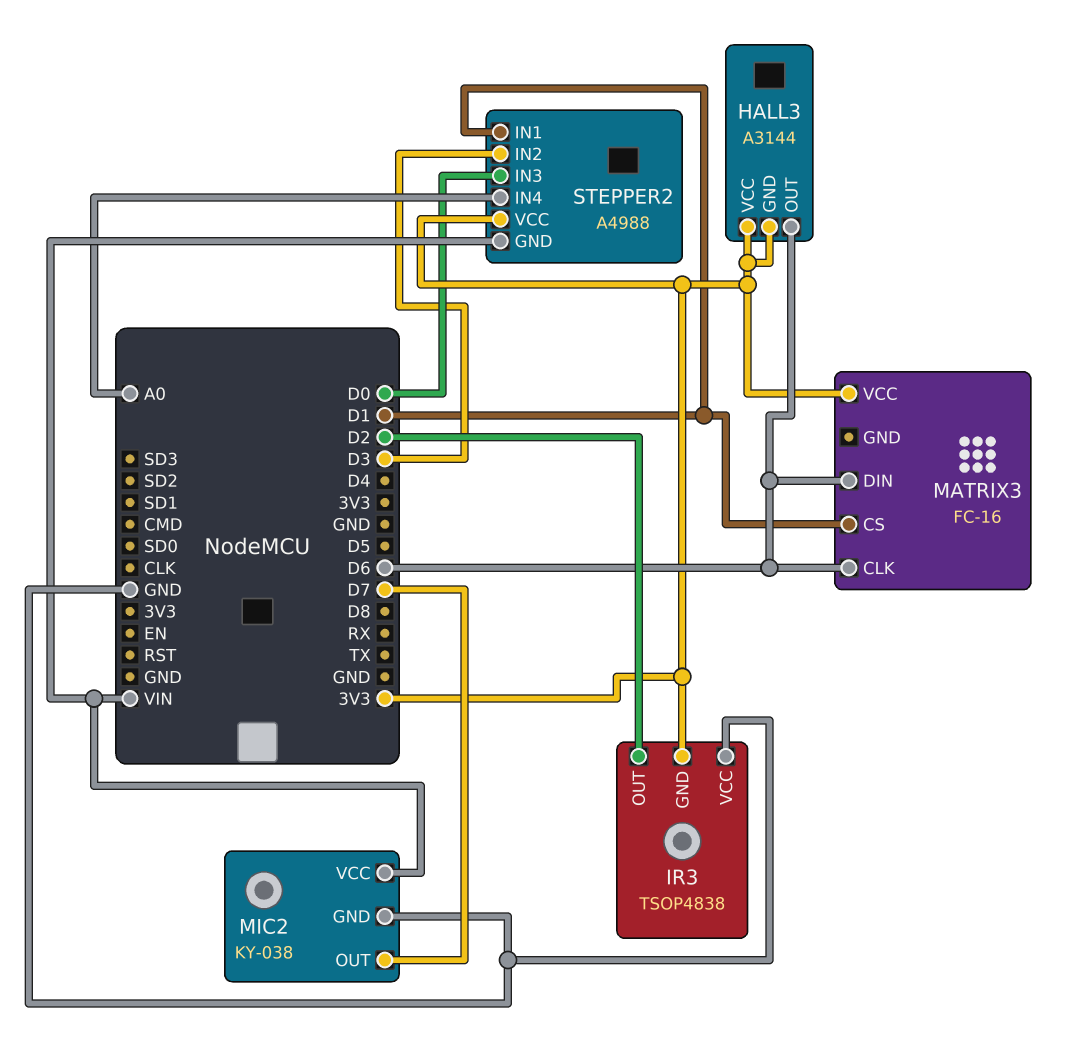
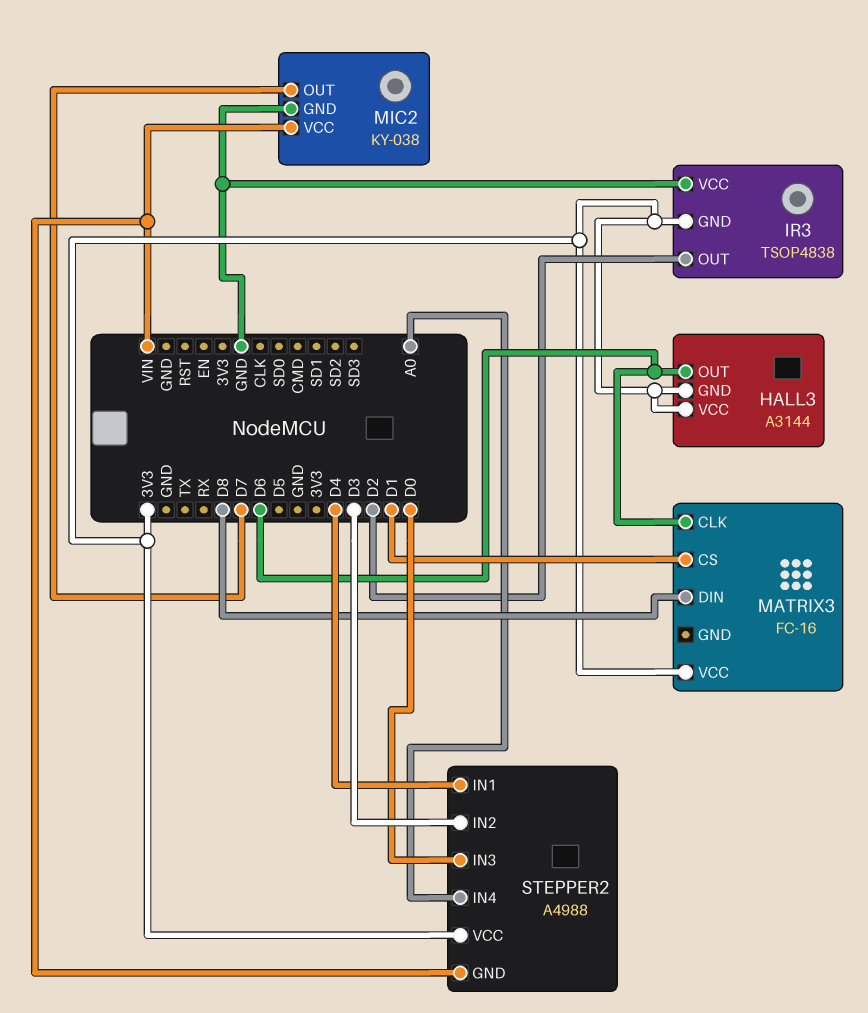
MATRIX3 pin DIN: D6 -> D8
STEPPER2 pin IN1: D1 -> D4

